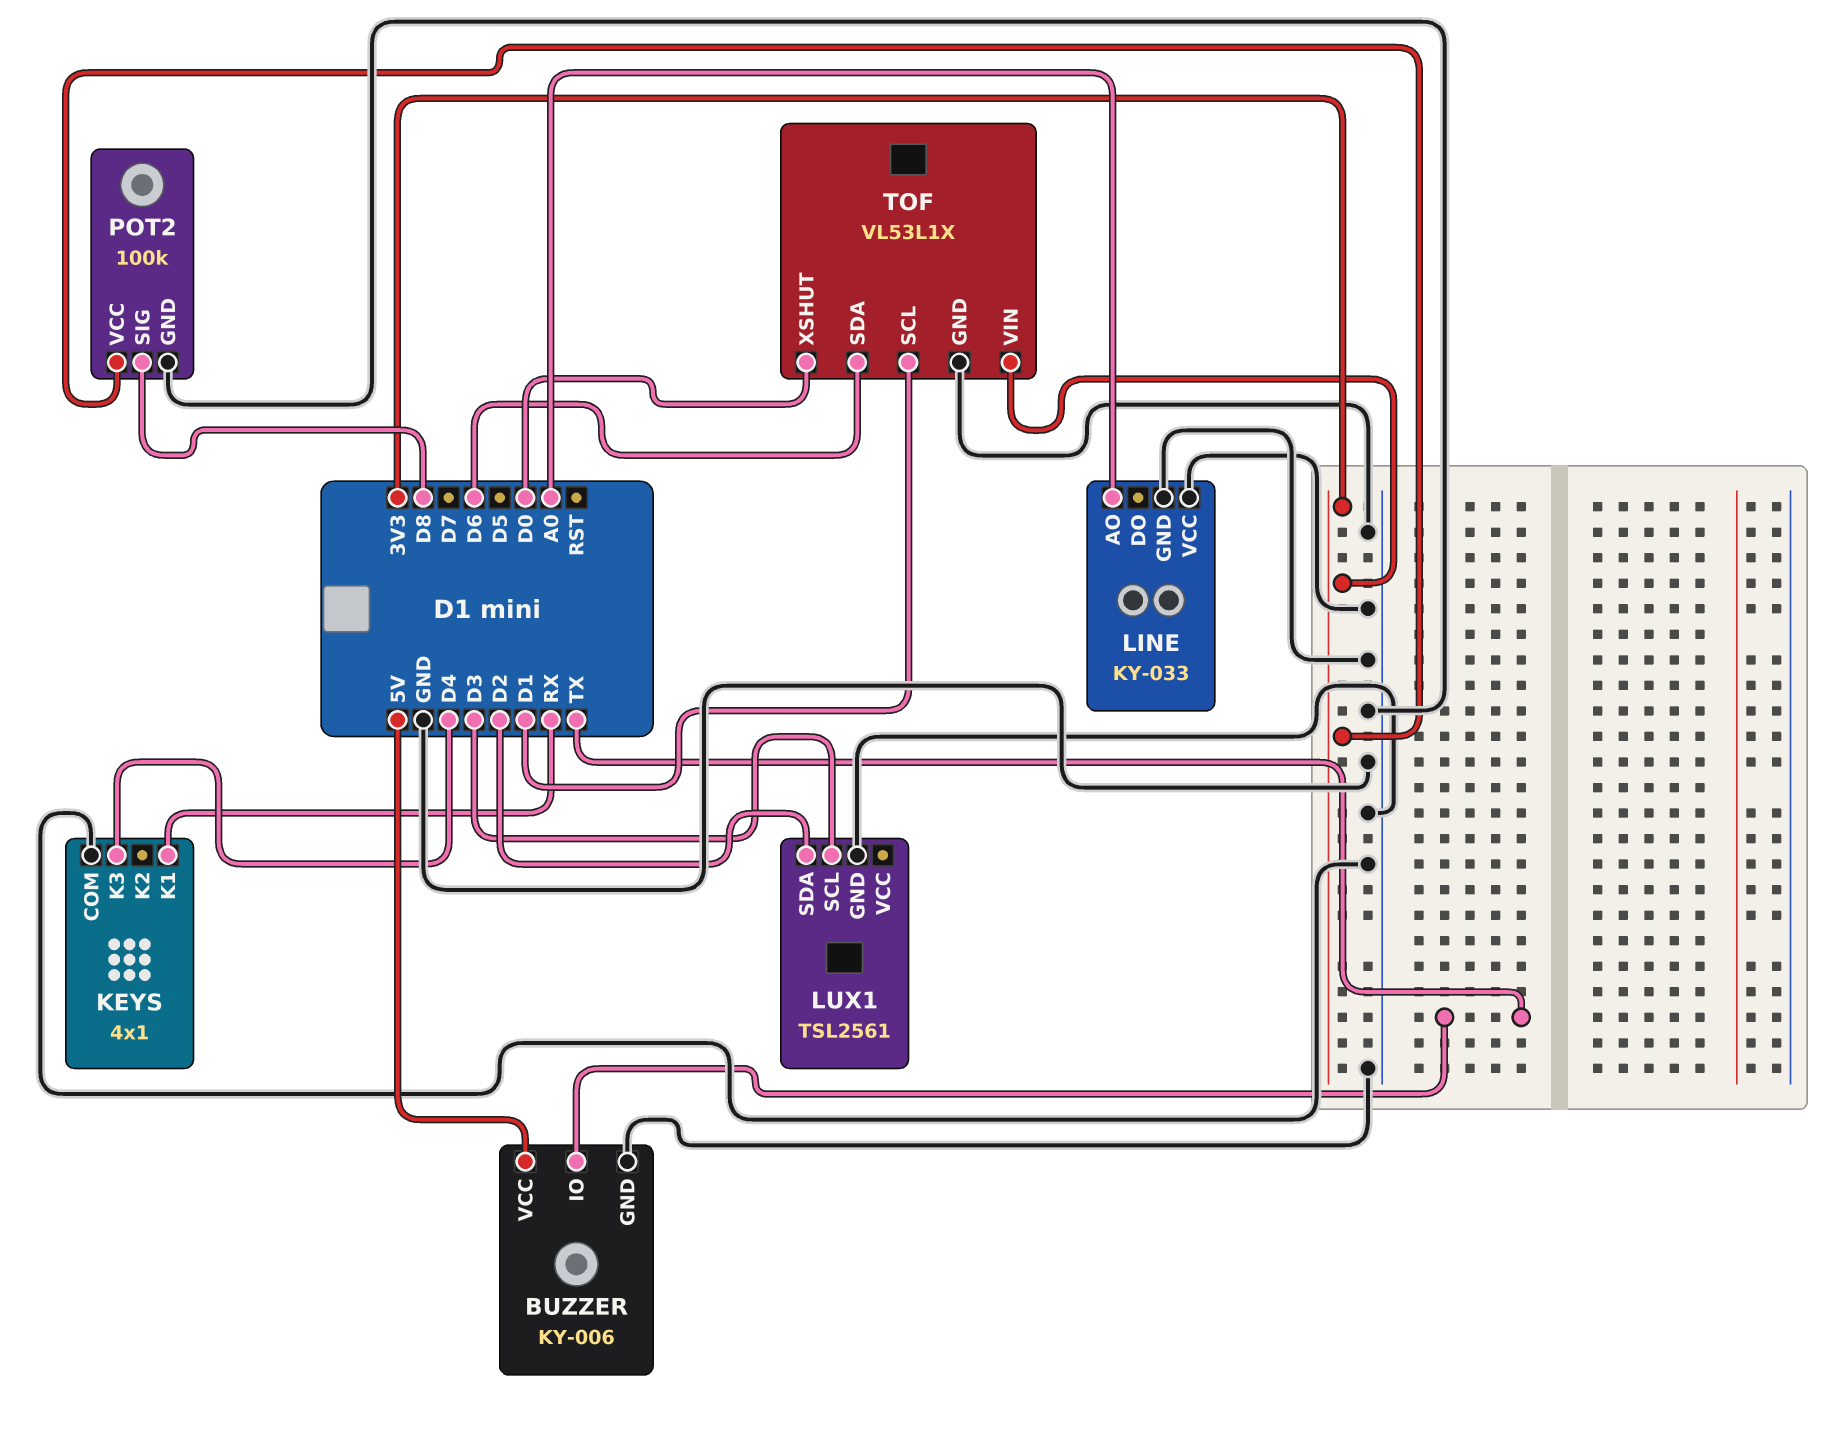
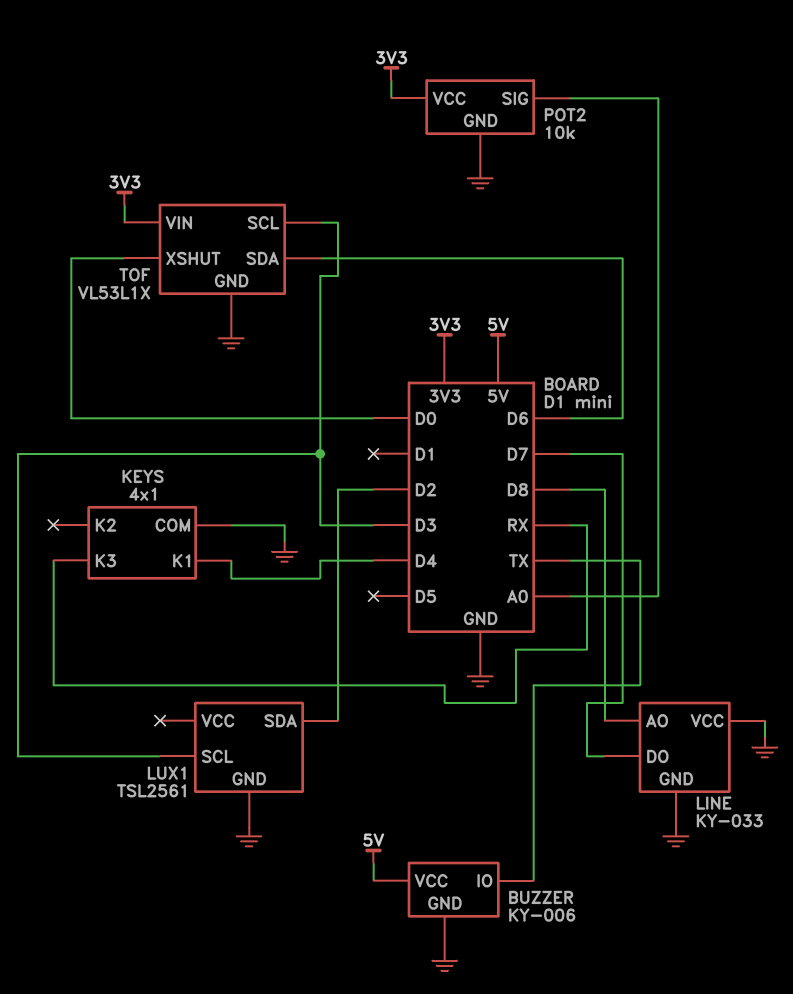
KEYS pin K1: RX -> D4
KEYS pin K3: D4 -> RX
LINE pin AO: A0 -> D8
LINE pin DO: none -> D7
POT2: 100k -> 10k
POT2 pin SIG: D8 -> A0
TOF pin SCL: D1 -> D3

